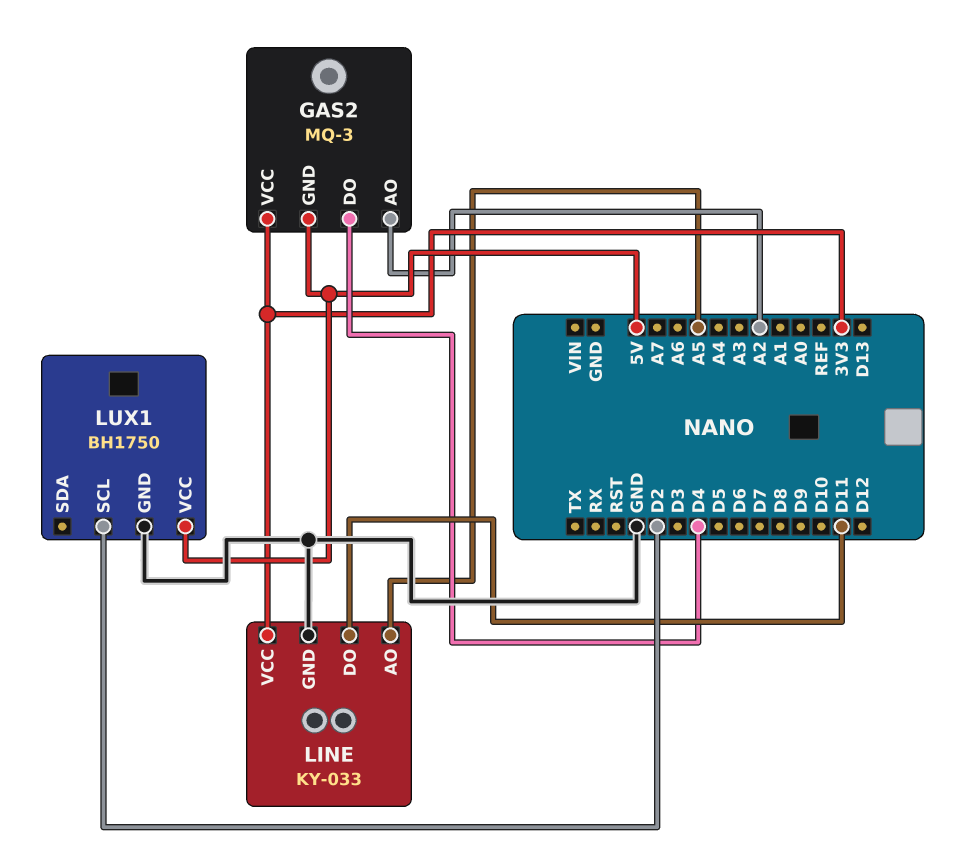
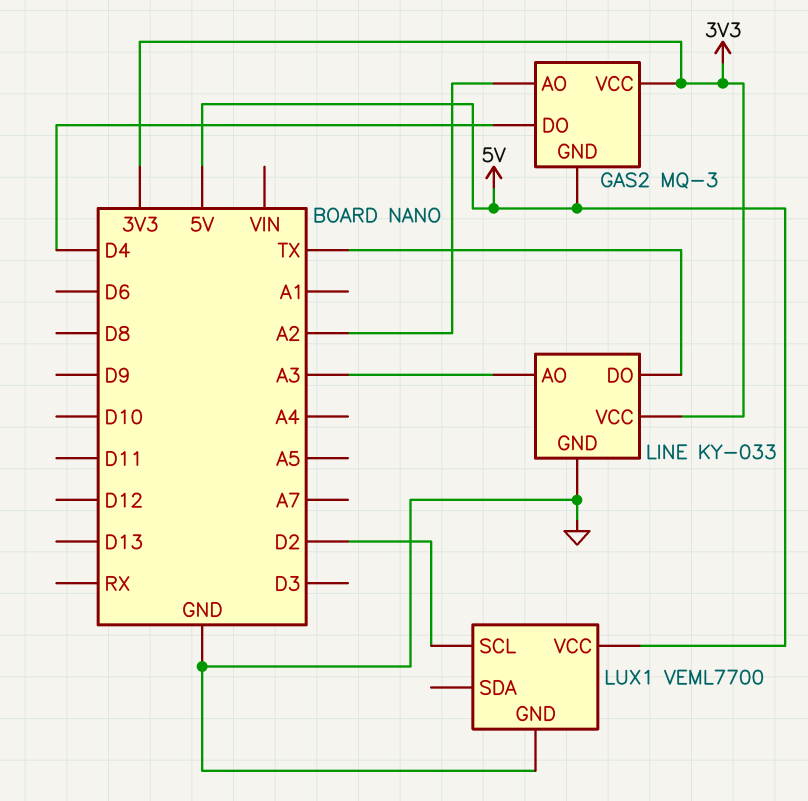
LINE pin AO: A5 -> A3
LINE pin DO: D11 -> TX
LUX1: BH1750 -> VEML7700

